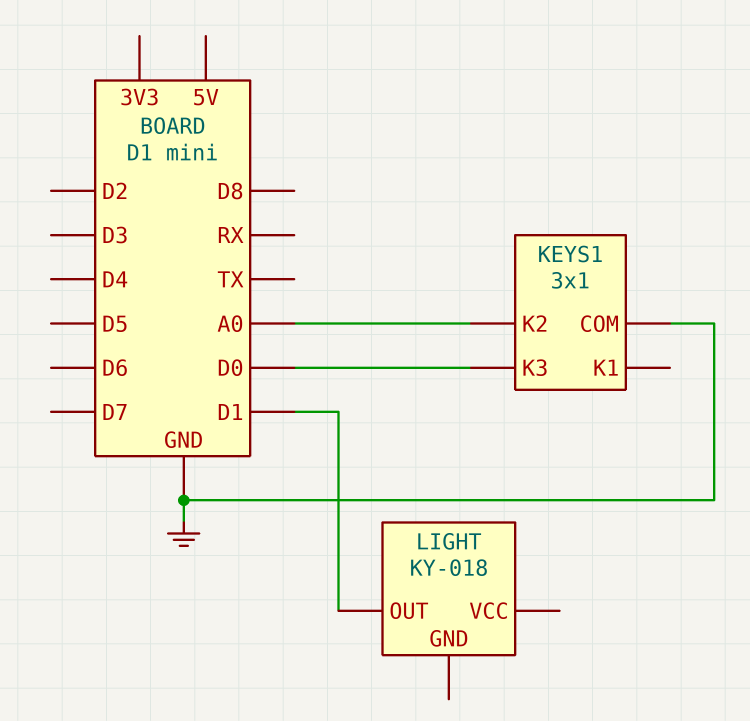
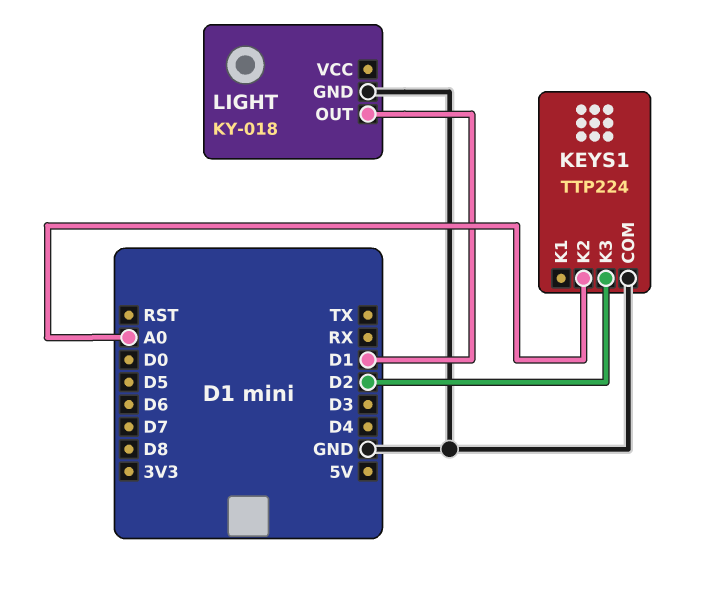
KEYS1: 3x1 -> TTP224
KEYS1 pin K3: D0 -> D2
LIGHT pin GND: none -> GND

